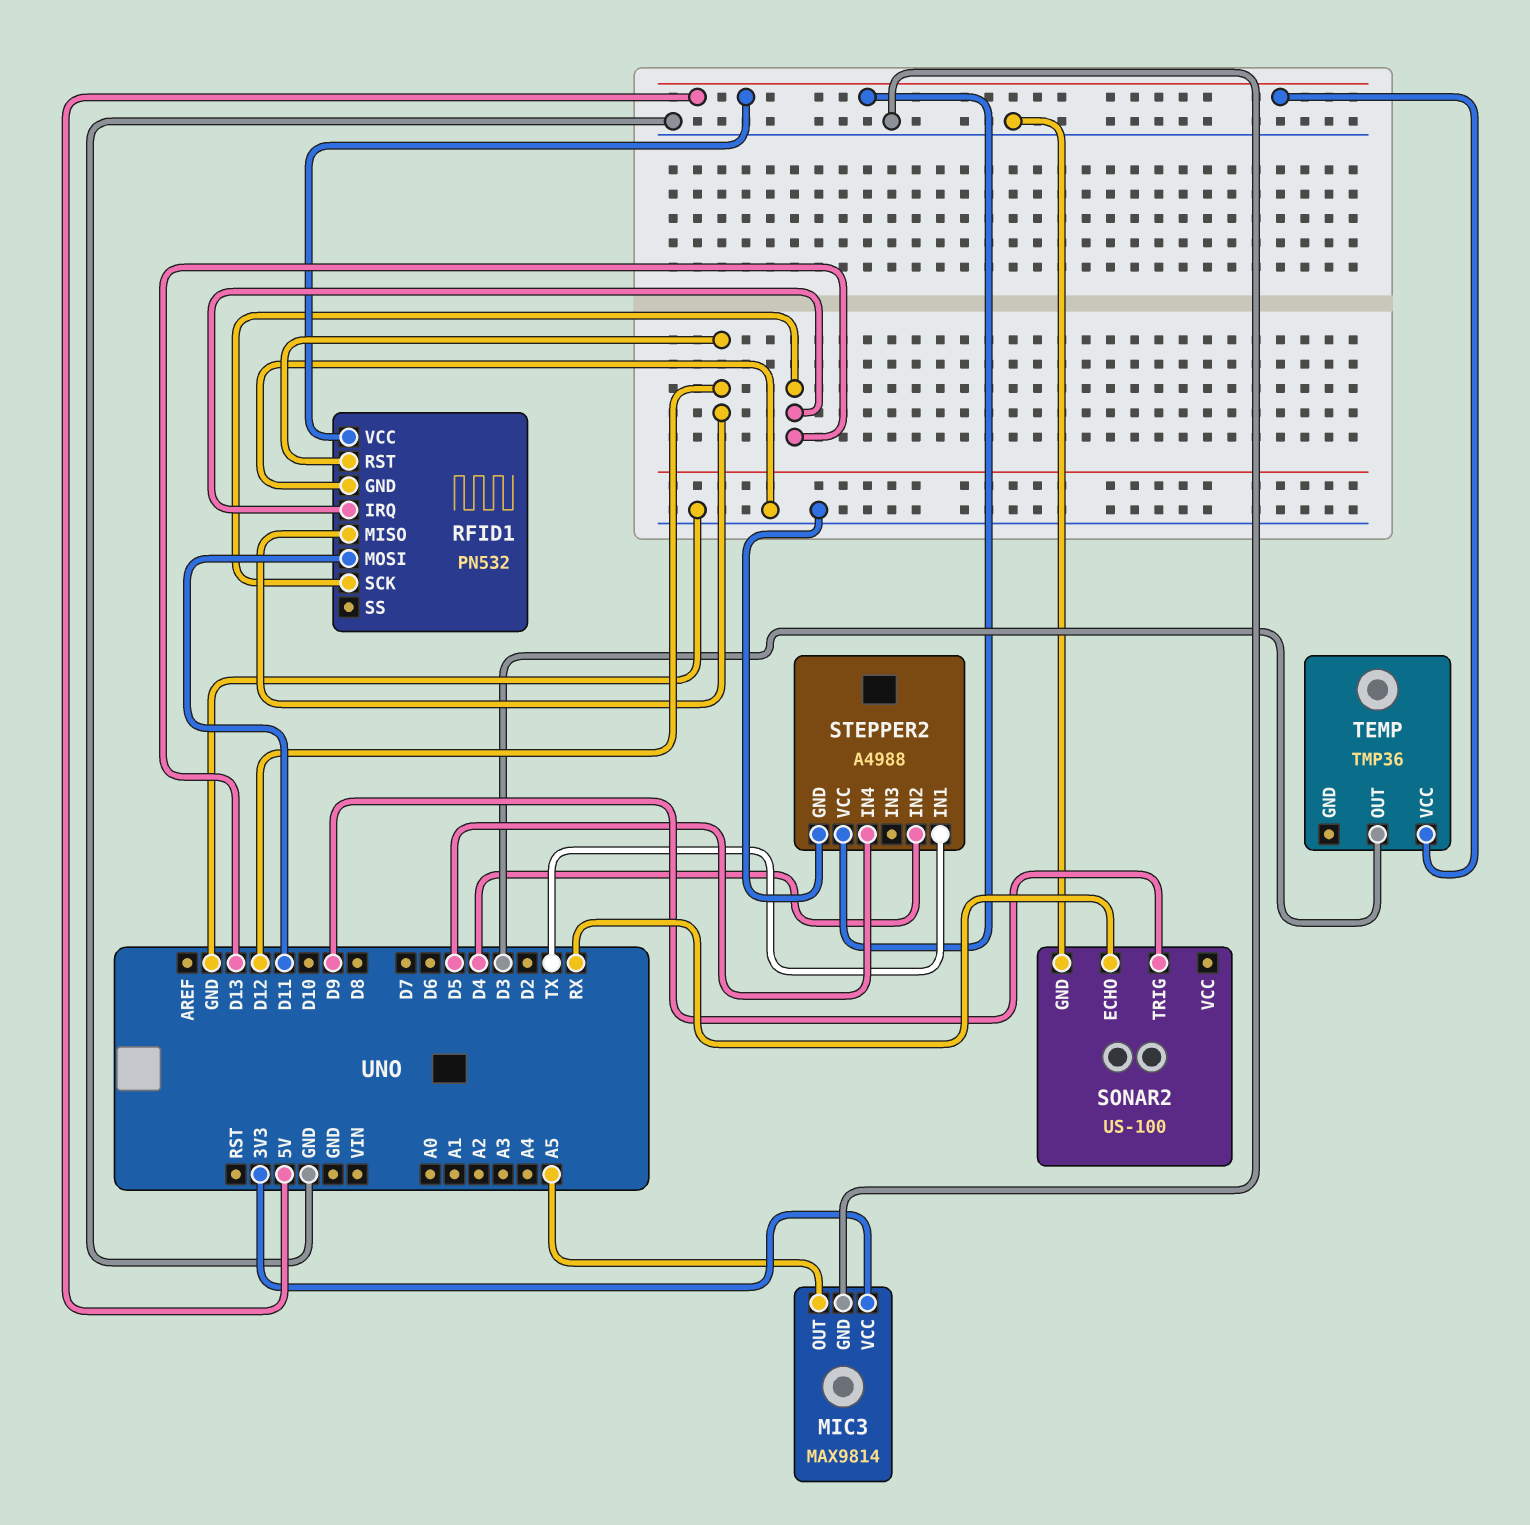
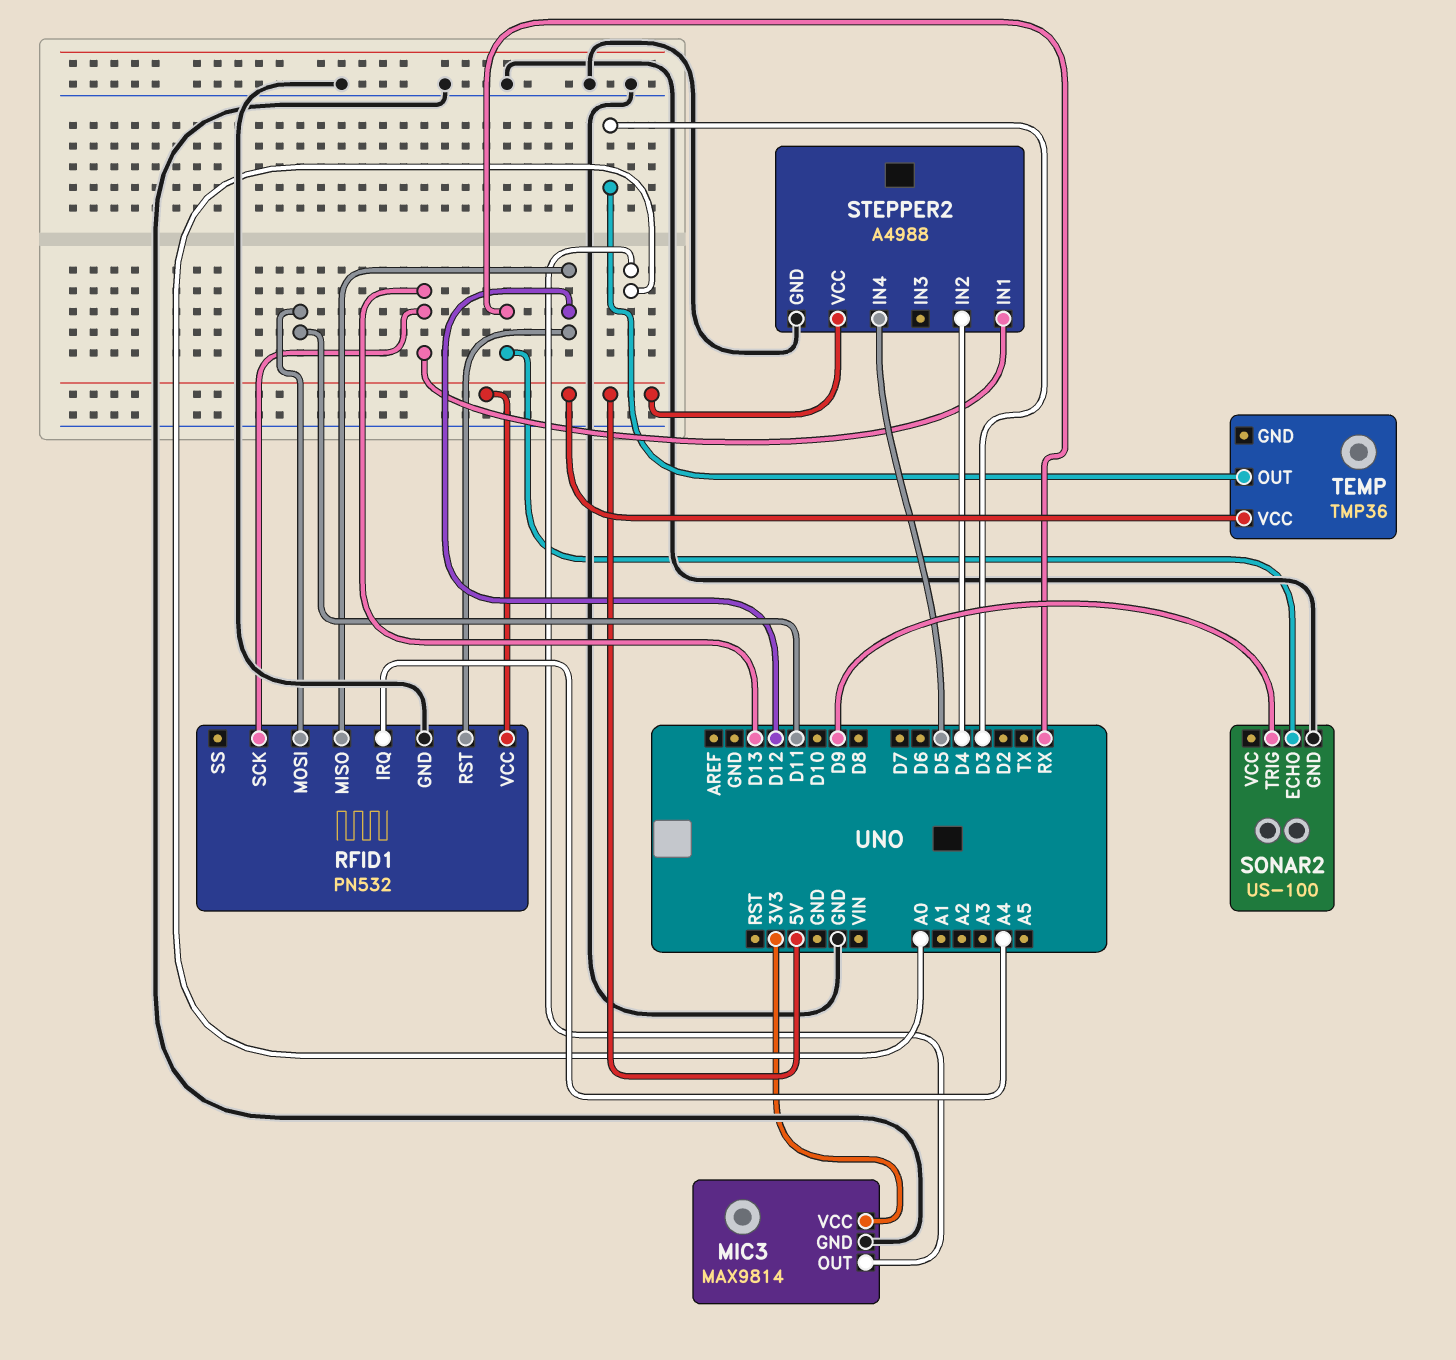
MIC3 pin OUT: A5 -> A0
RFID1 pin IRQ: D13 -> A4
STEPPER2 pin IN1: TX -> D13

